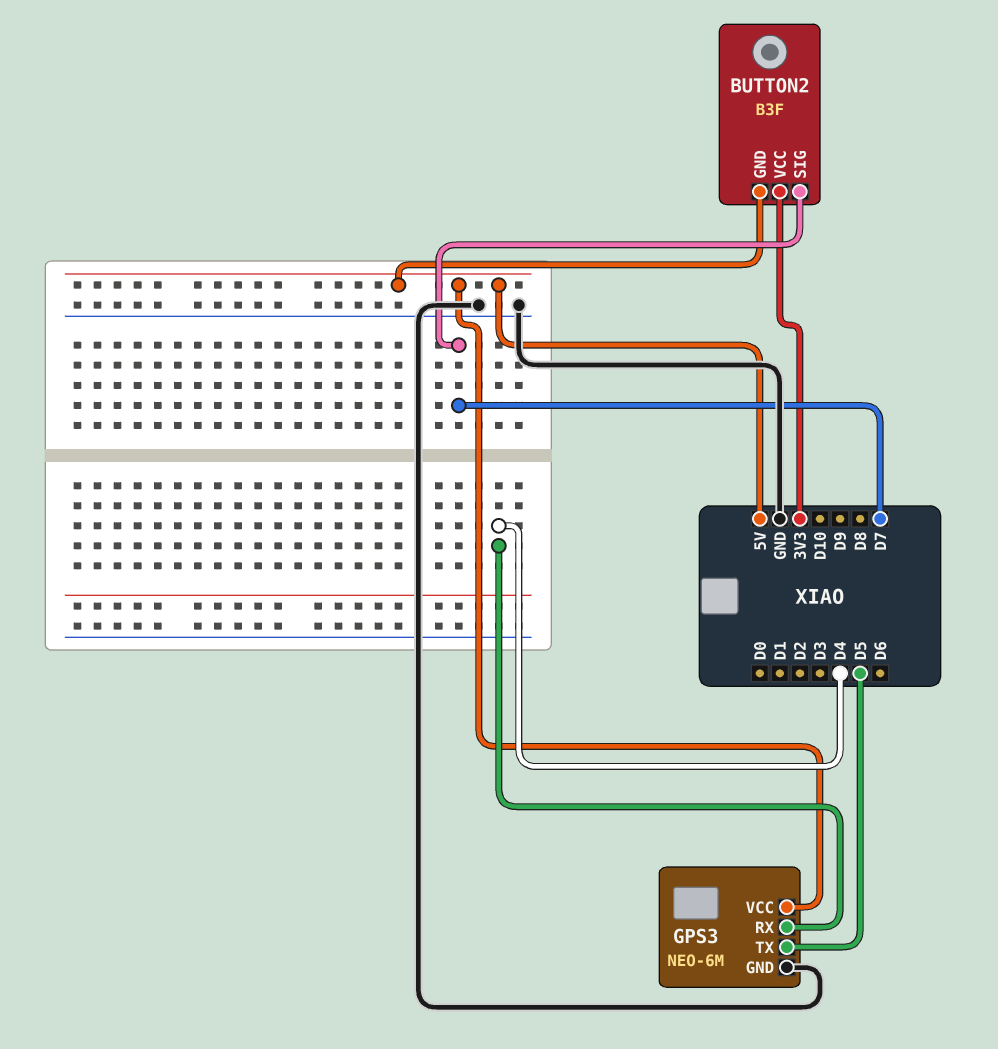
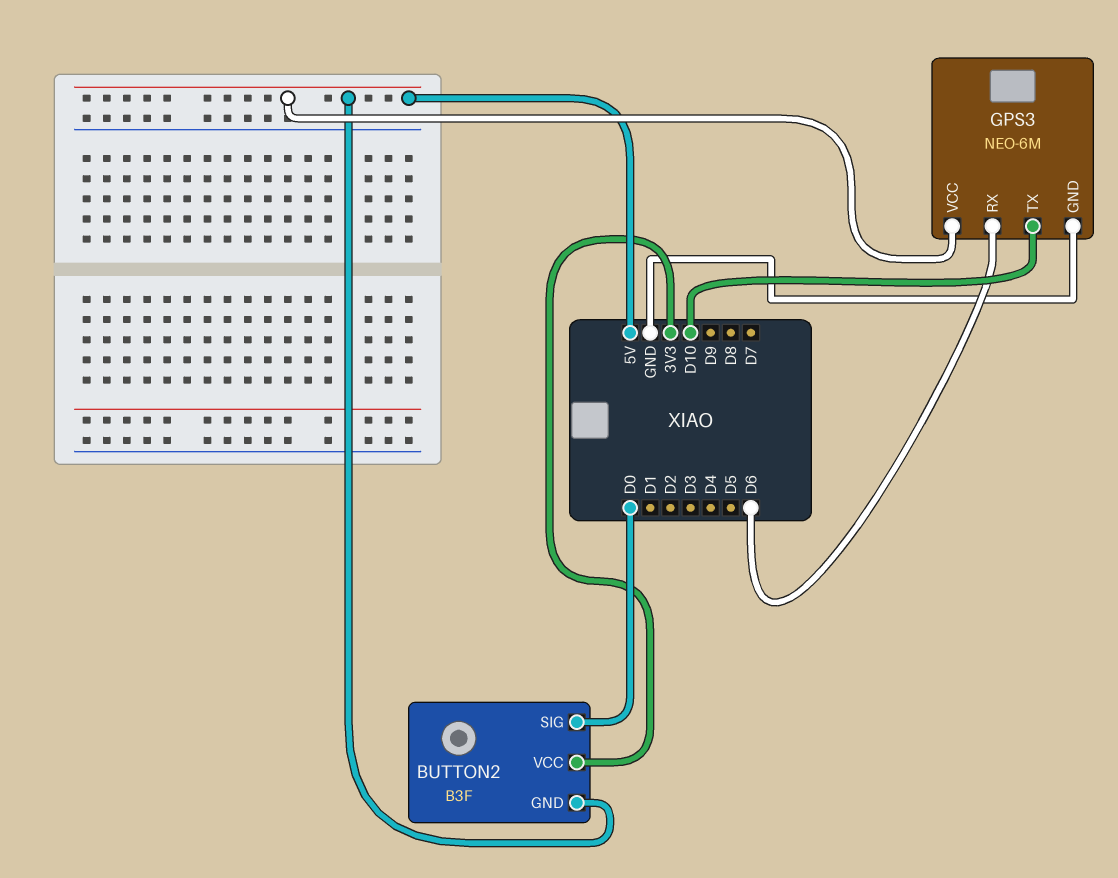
BUTTON2 pin SIG: D7 -> D0
GPS3 pin RX: D4 -> D6
GPS3 pin TX: D5 -> D10

